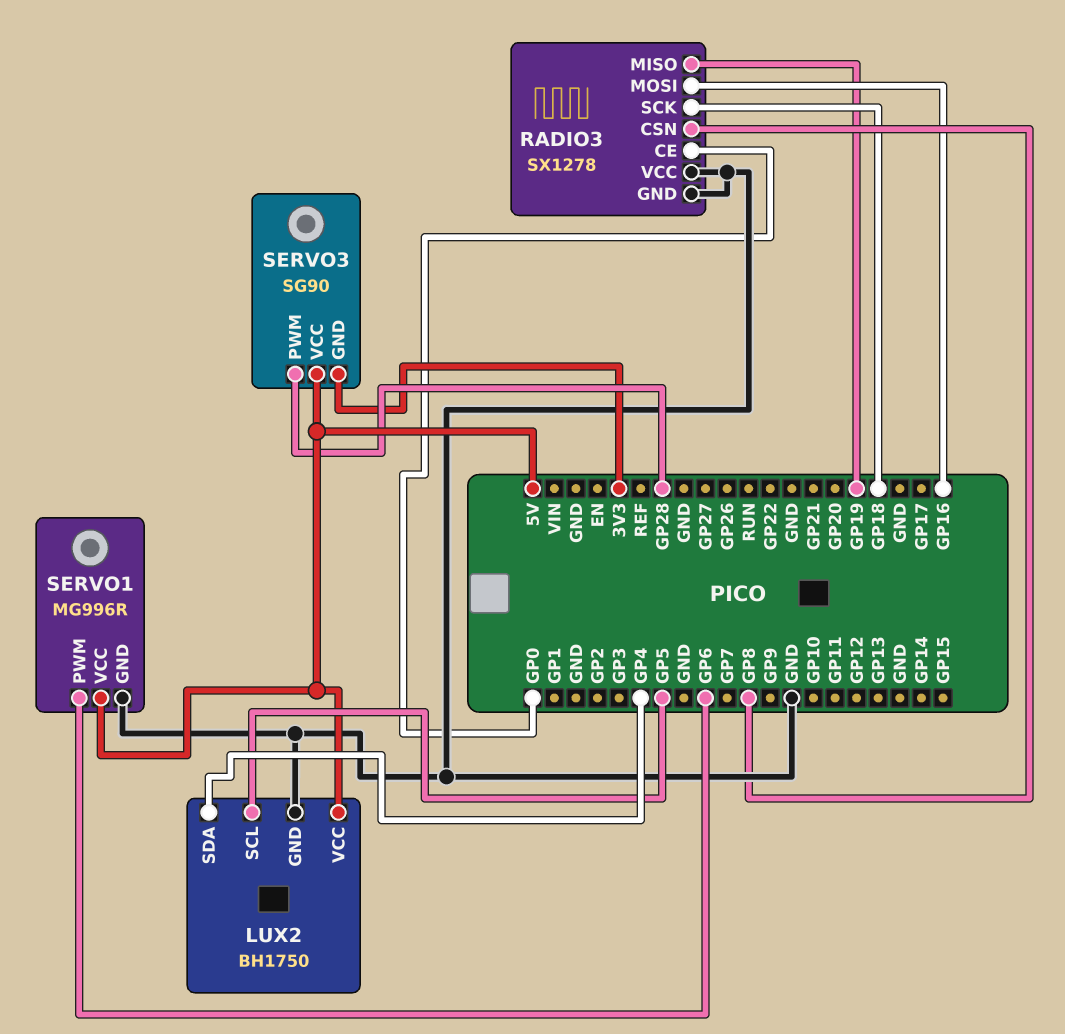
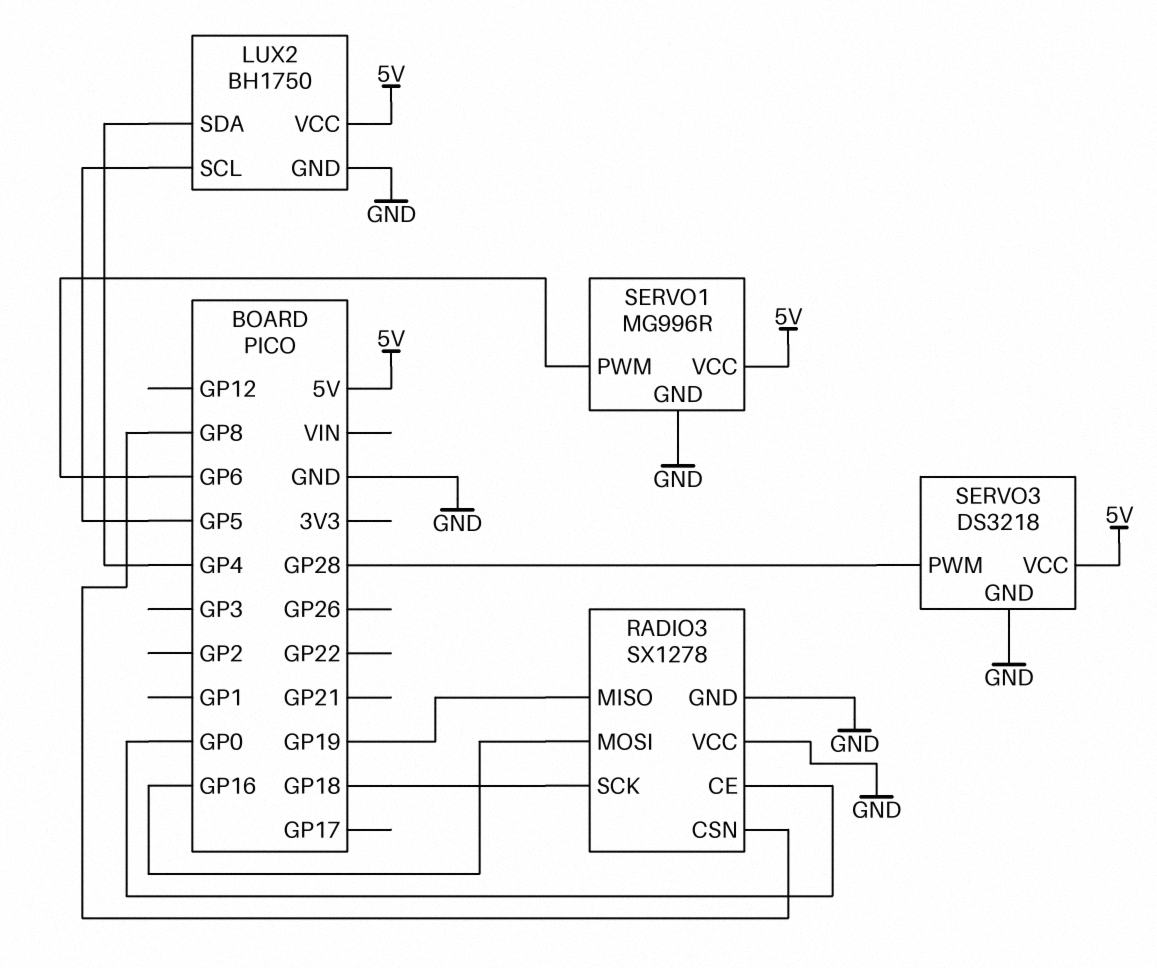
SERVO3: SG90 -> DS3218
SERVO3 pin GND: 3V3 -> GND

